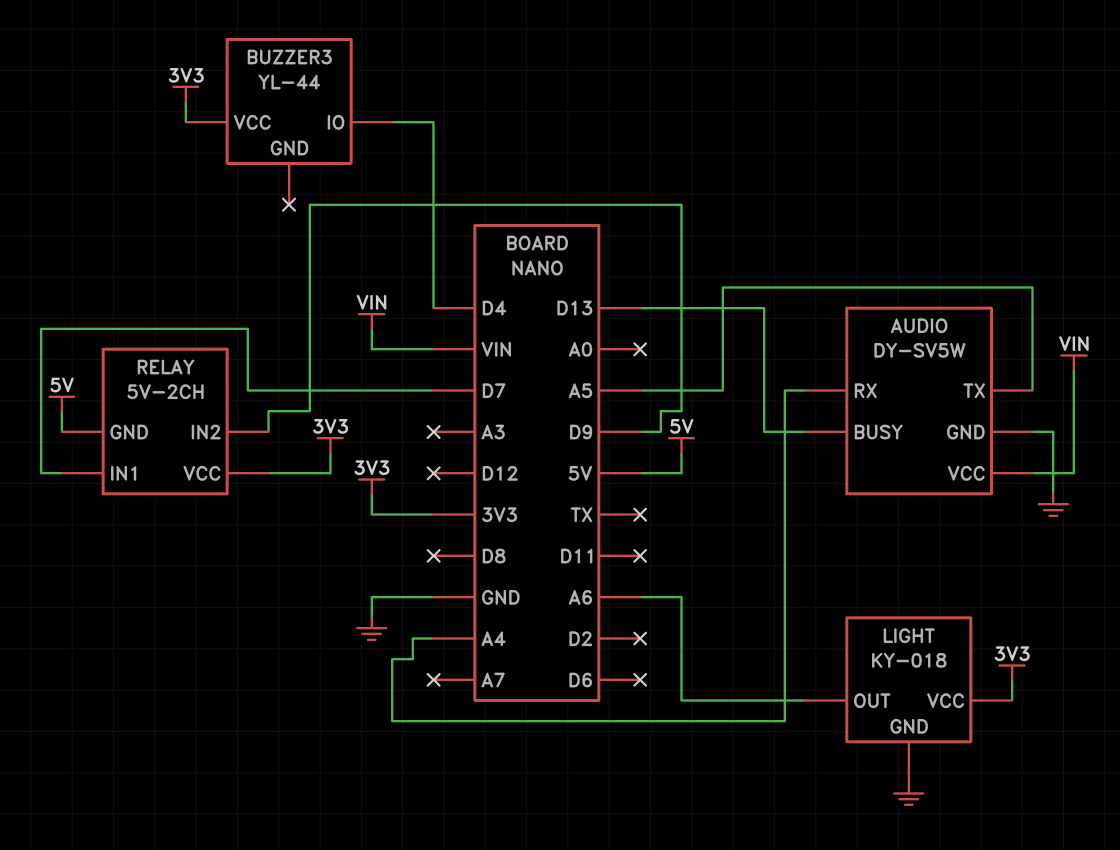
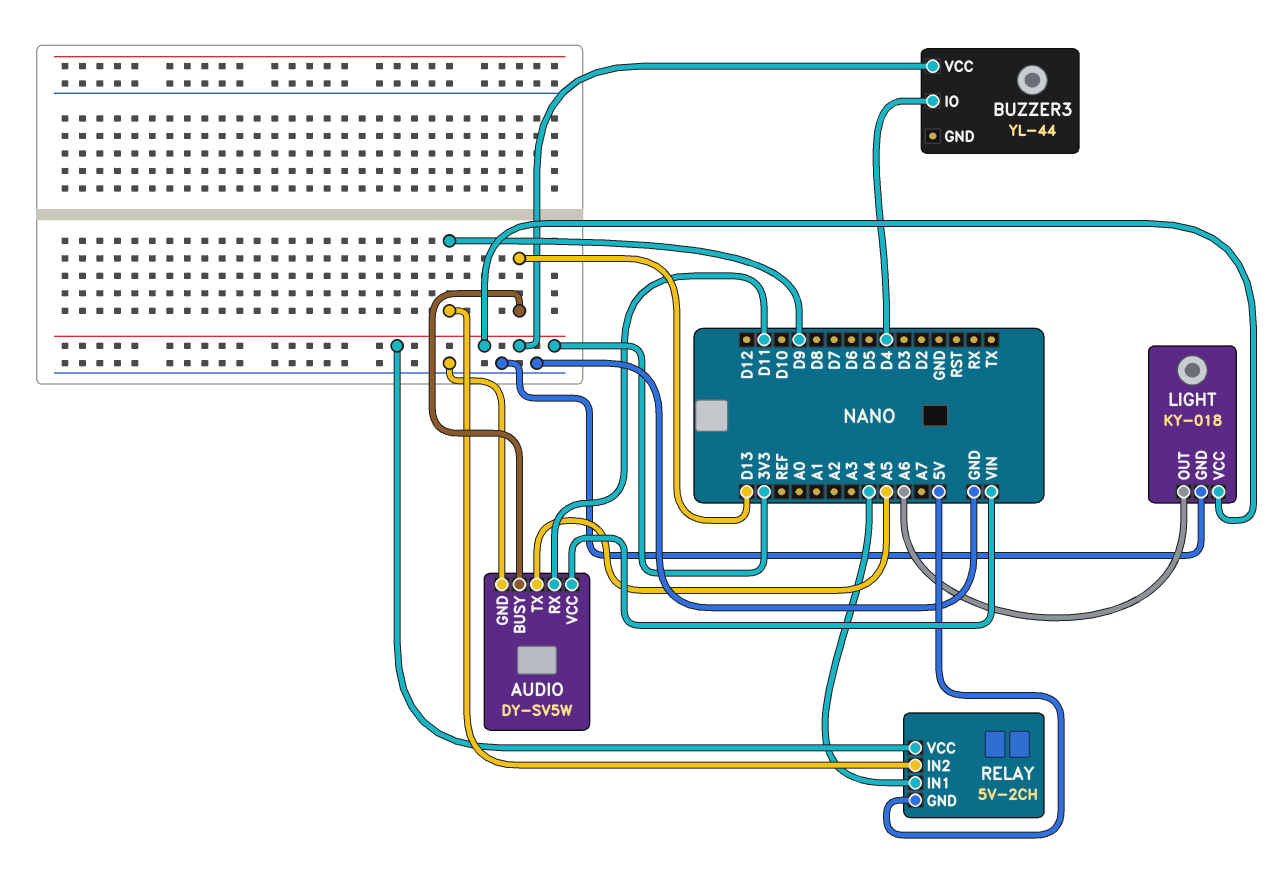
AUDIO pin RX: A4 -> D11
RELAY pin IN1: D7 -> A4

